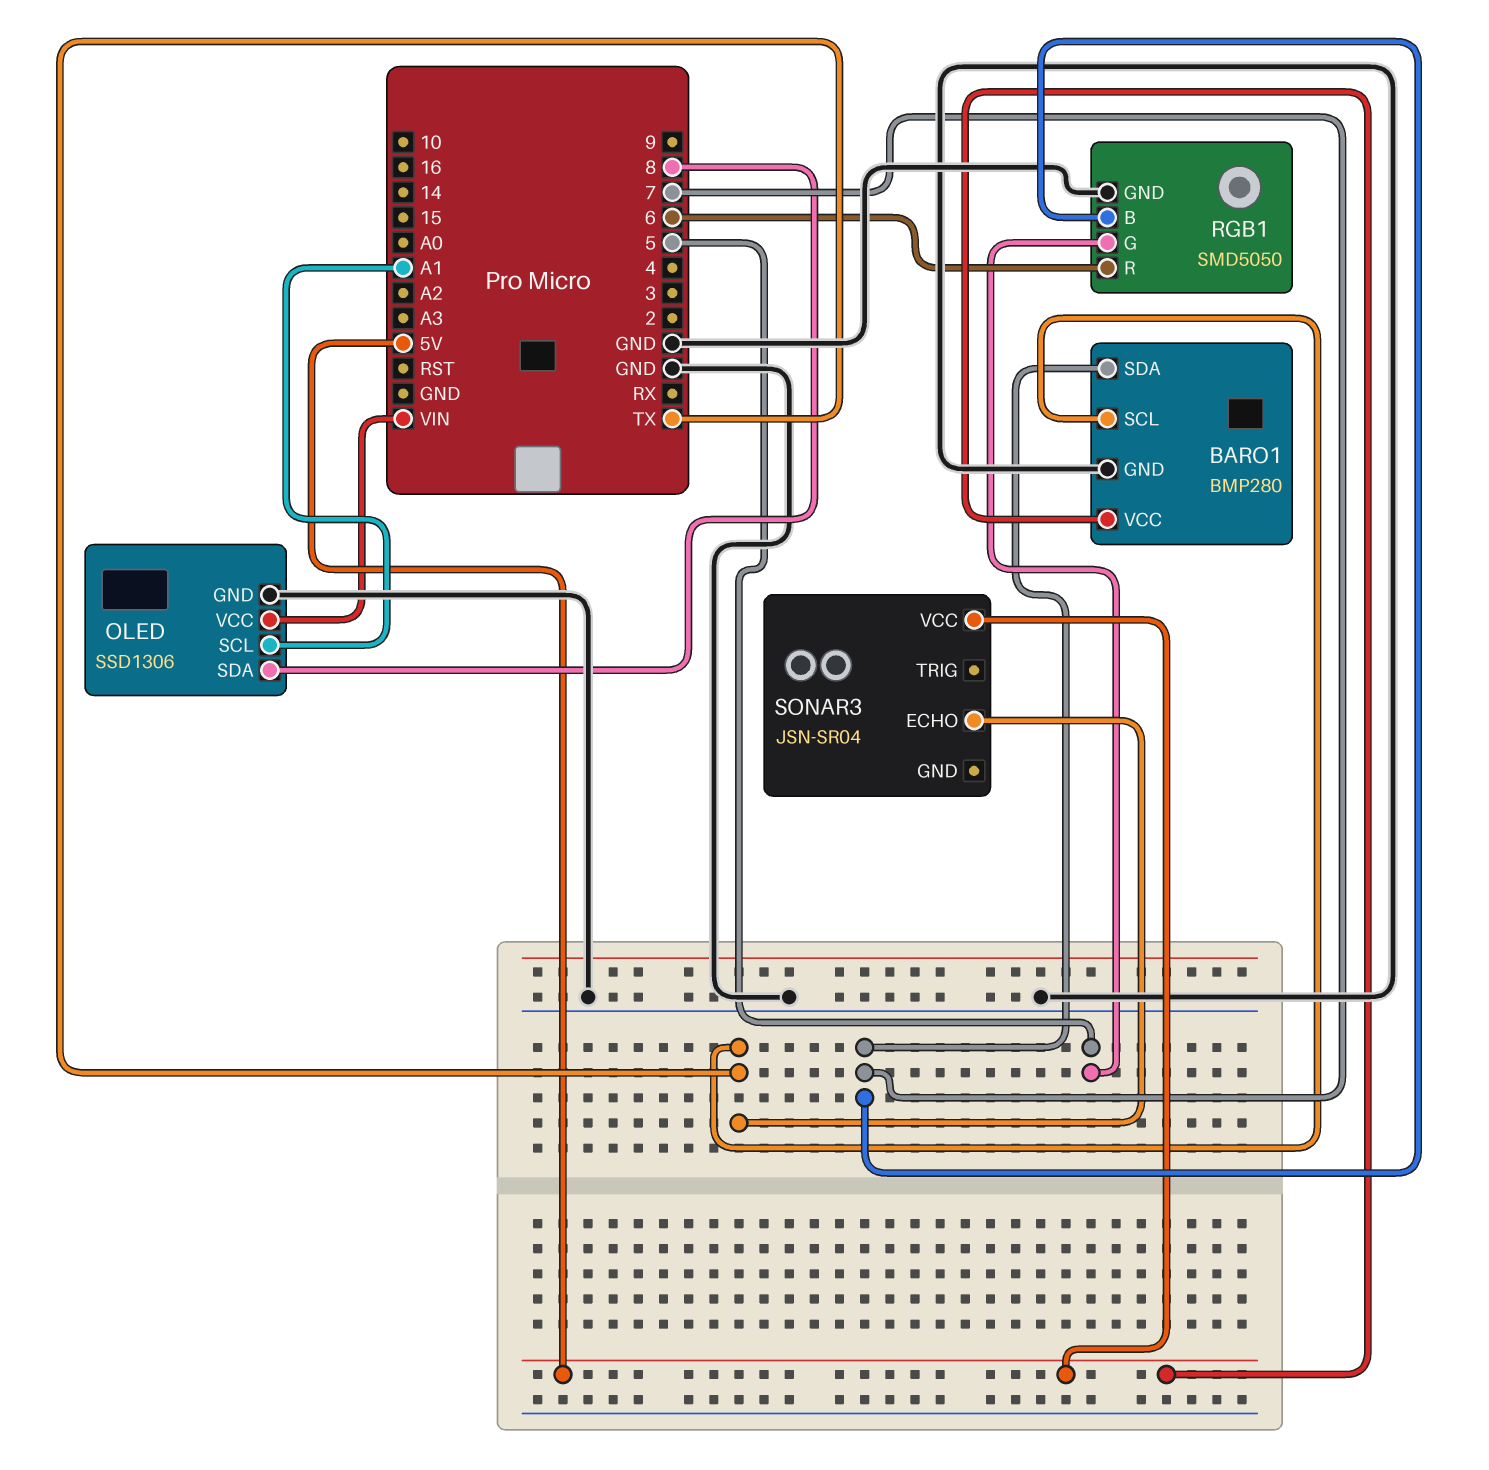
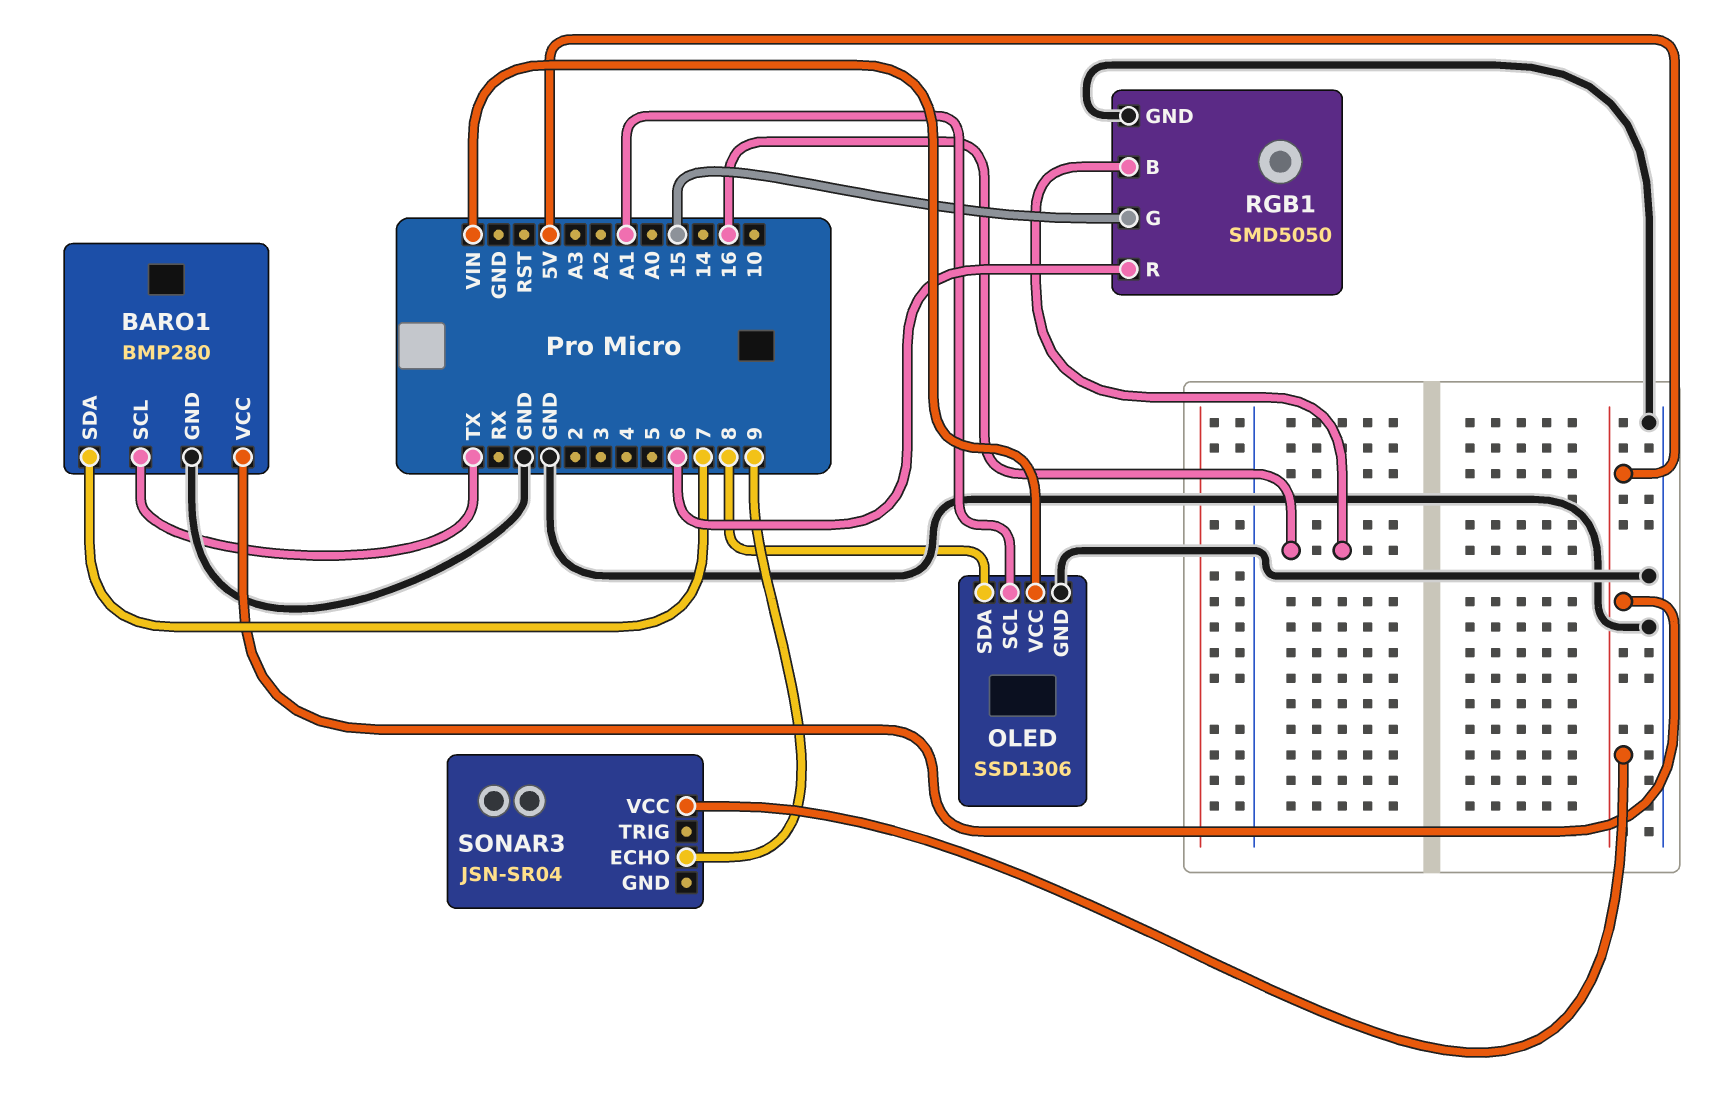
RGB1 pin B: 7 -> 16
RGB1 pin G: 5 -> 15
SONAR3 pin ECHO: TX -> 9

